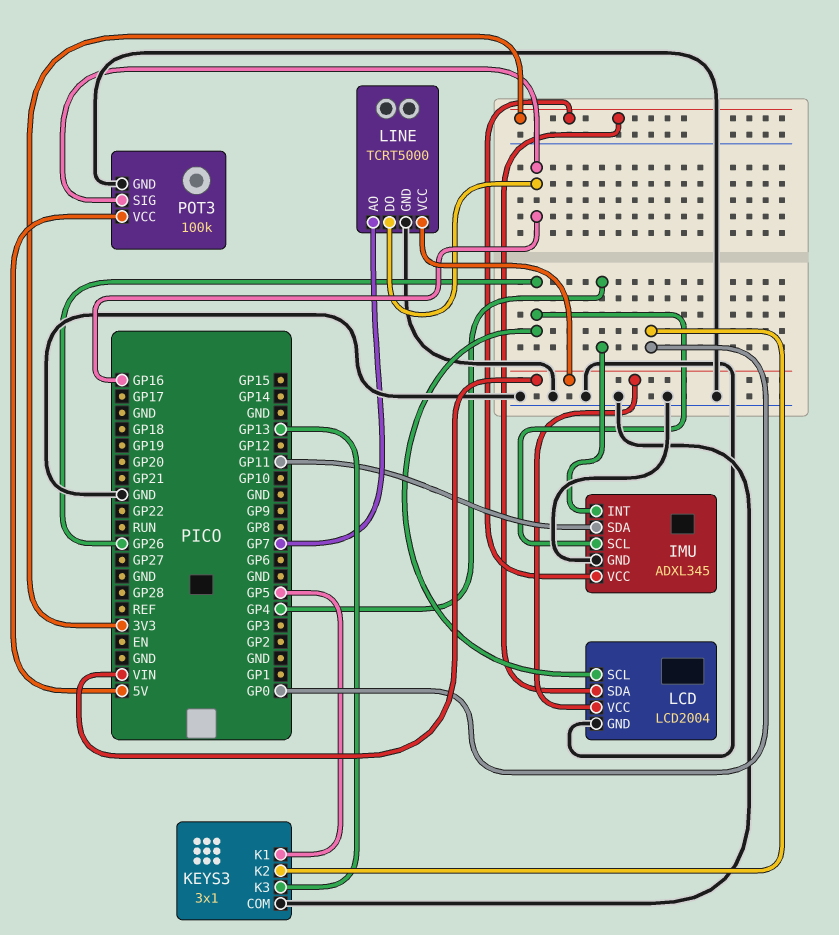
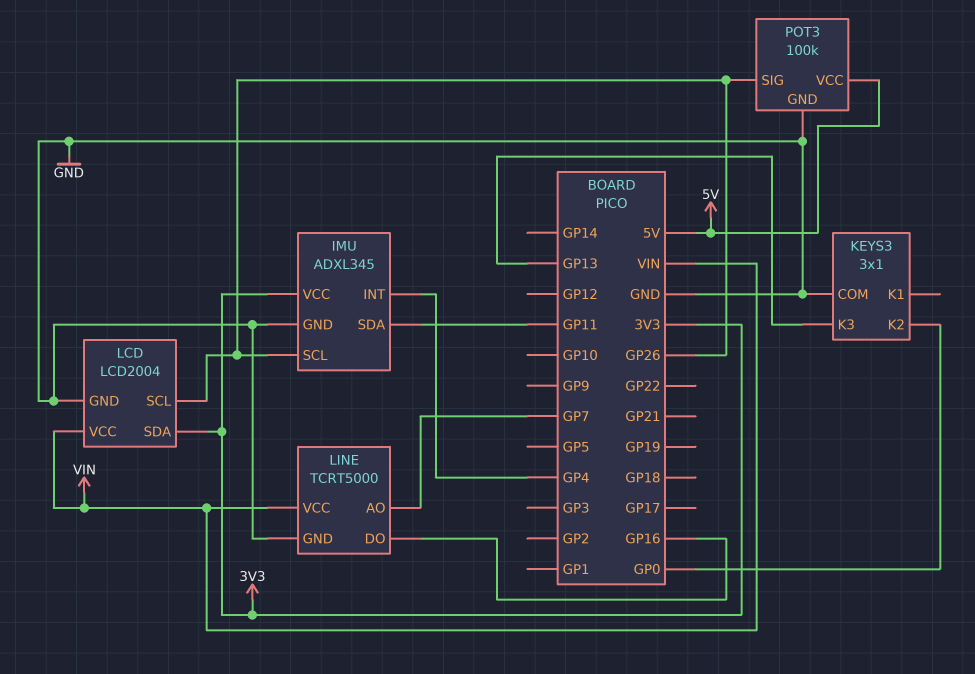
KEYS3 pin K1: GP5 -> none
POT3 pin SIG: GP16 -> GP26

